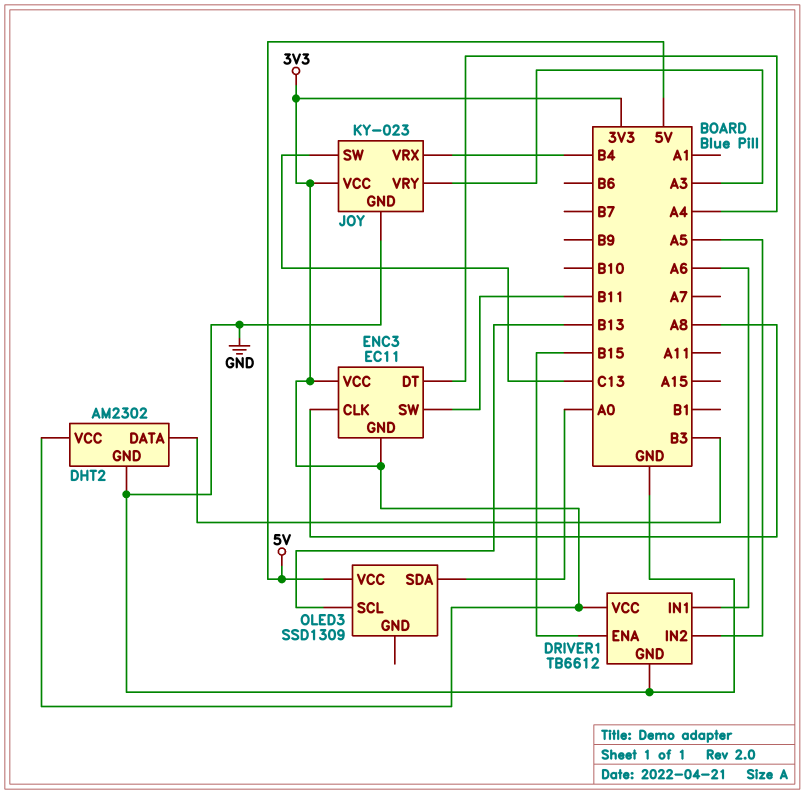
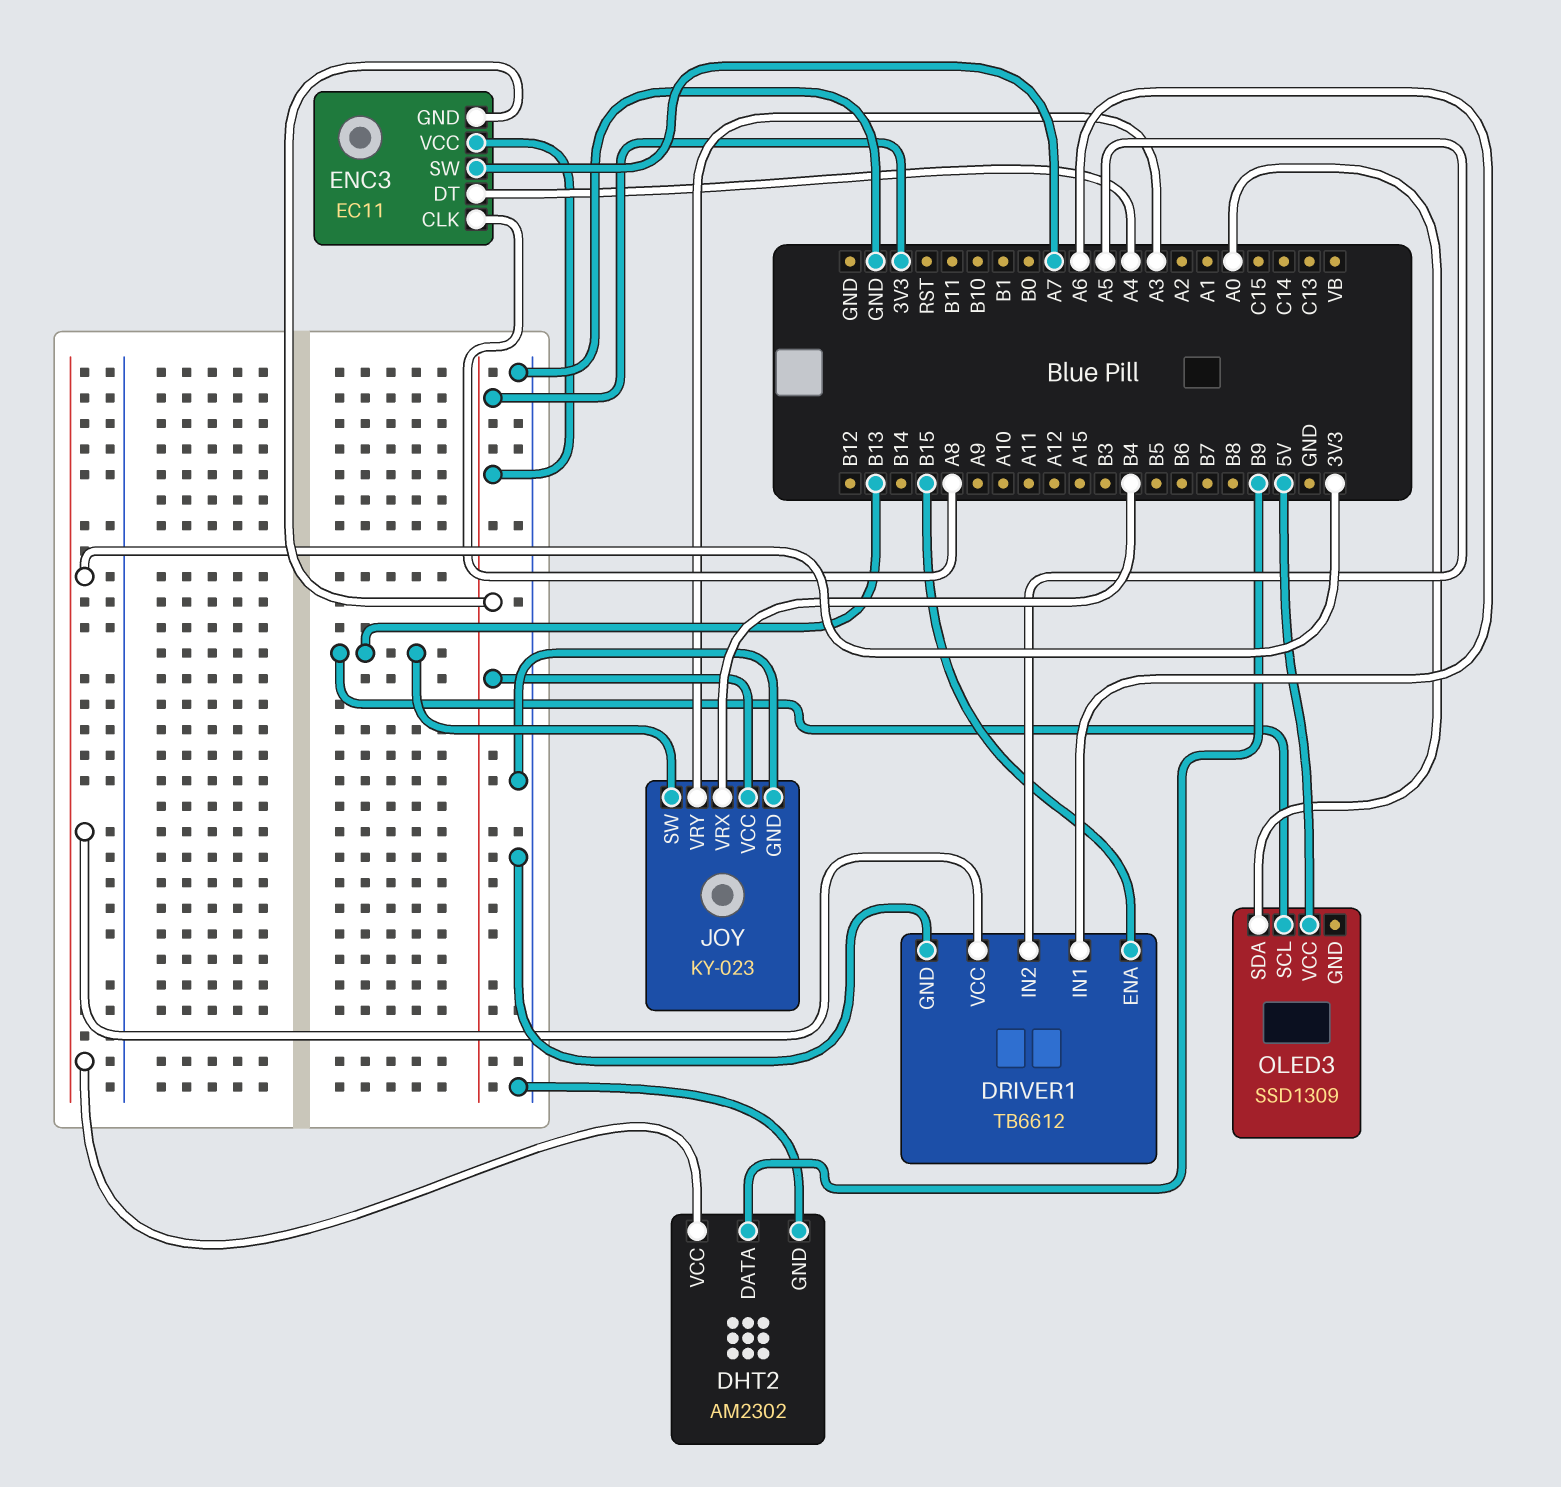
DHT2 pin DATA: B3 -> B9
ENC3 pin SW: B11 -> A7
JOY pin SW: C13 -> B13

